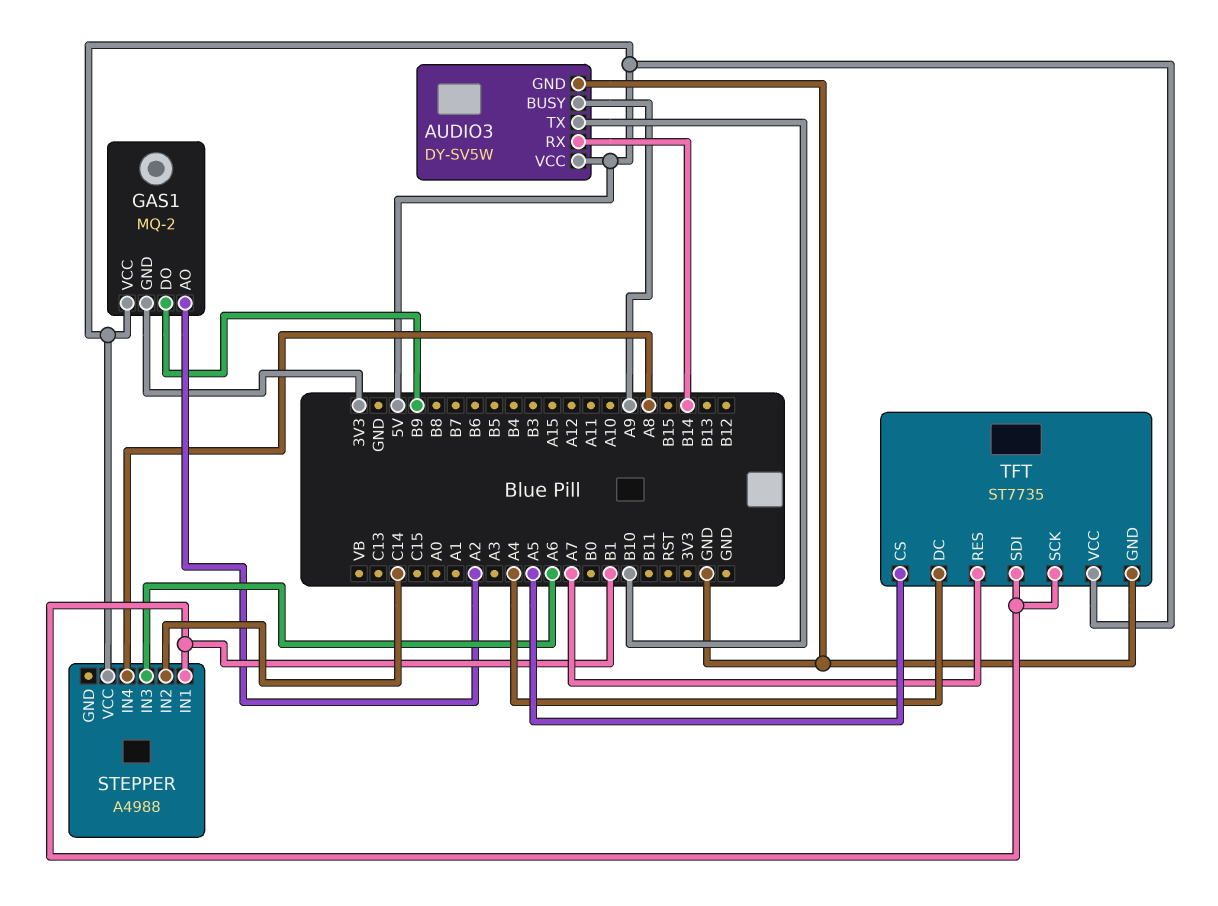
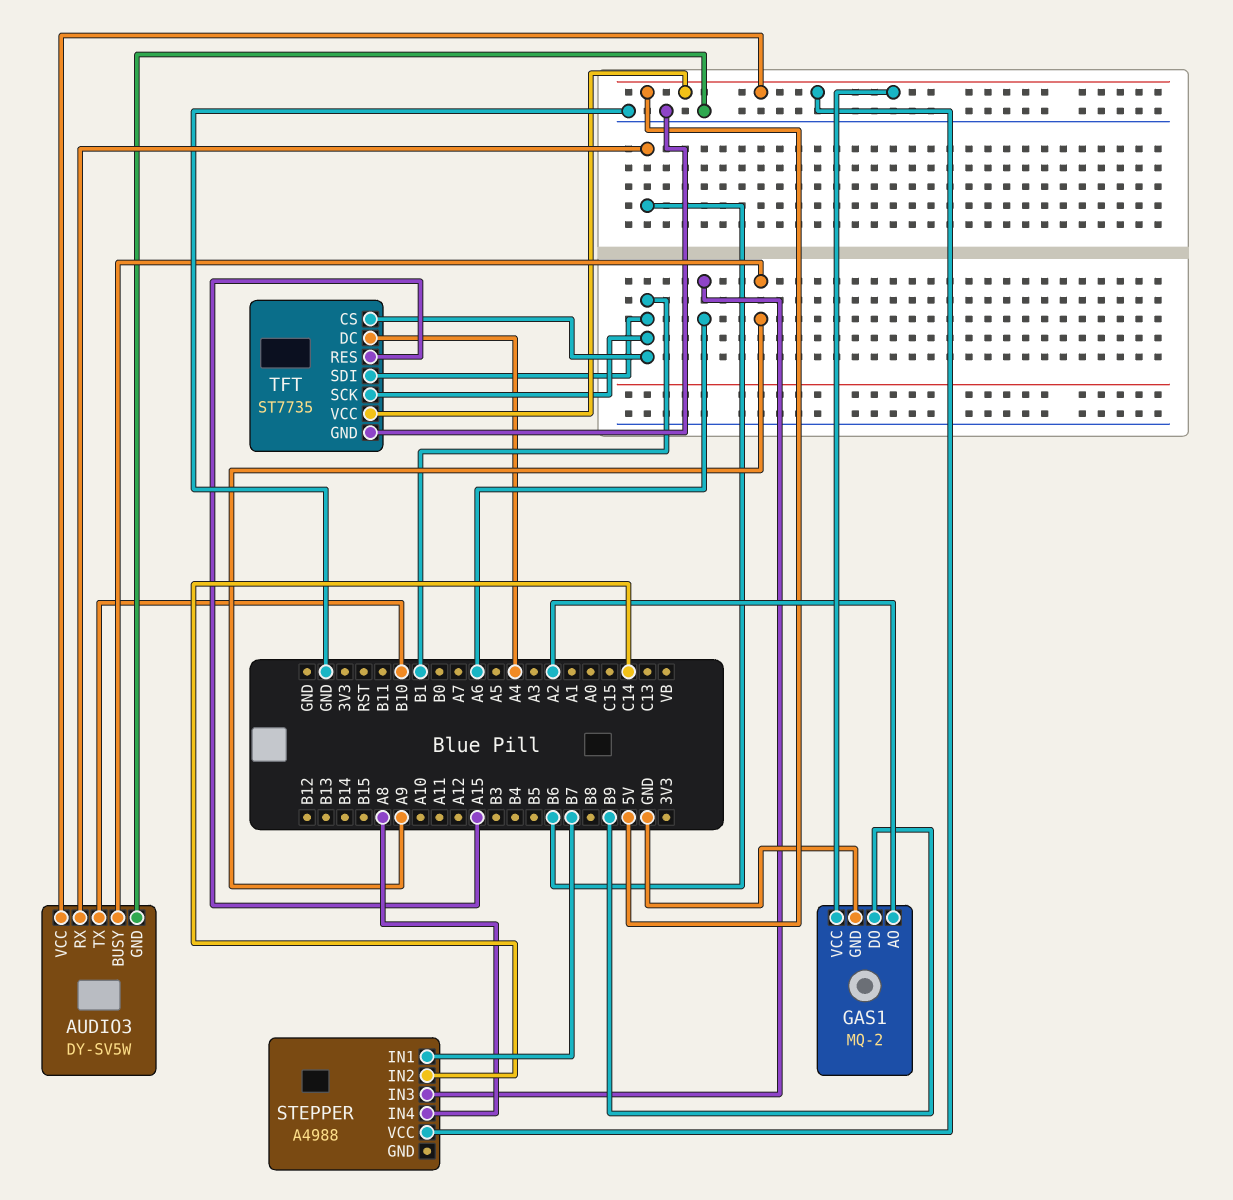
AUDIO3 pin RX: B14 -> B6
GAS1 pin GND: 3V3 -> GND
STEPPER pin IN1: B1 -> B7
TFT pin CS: A5 -> B1
TFT pin RES: A7 -> A15

